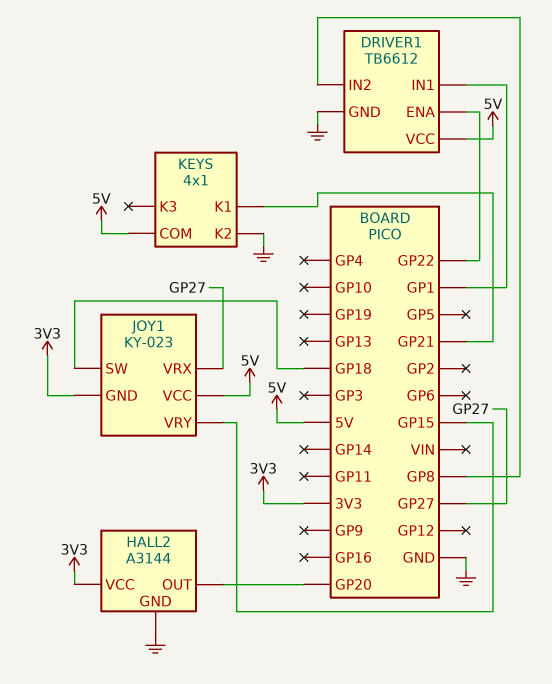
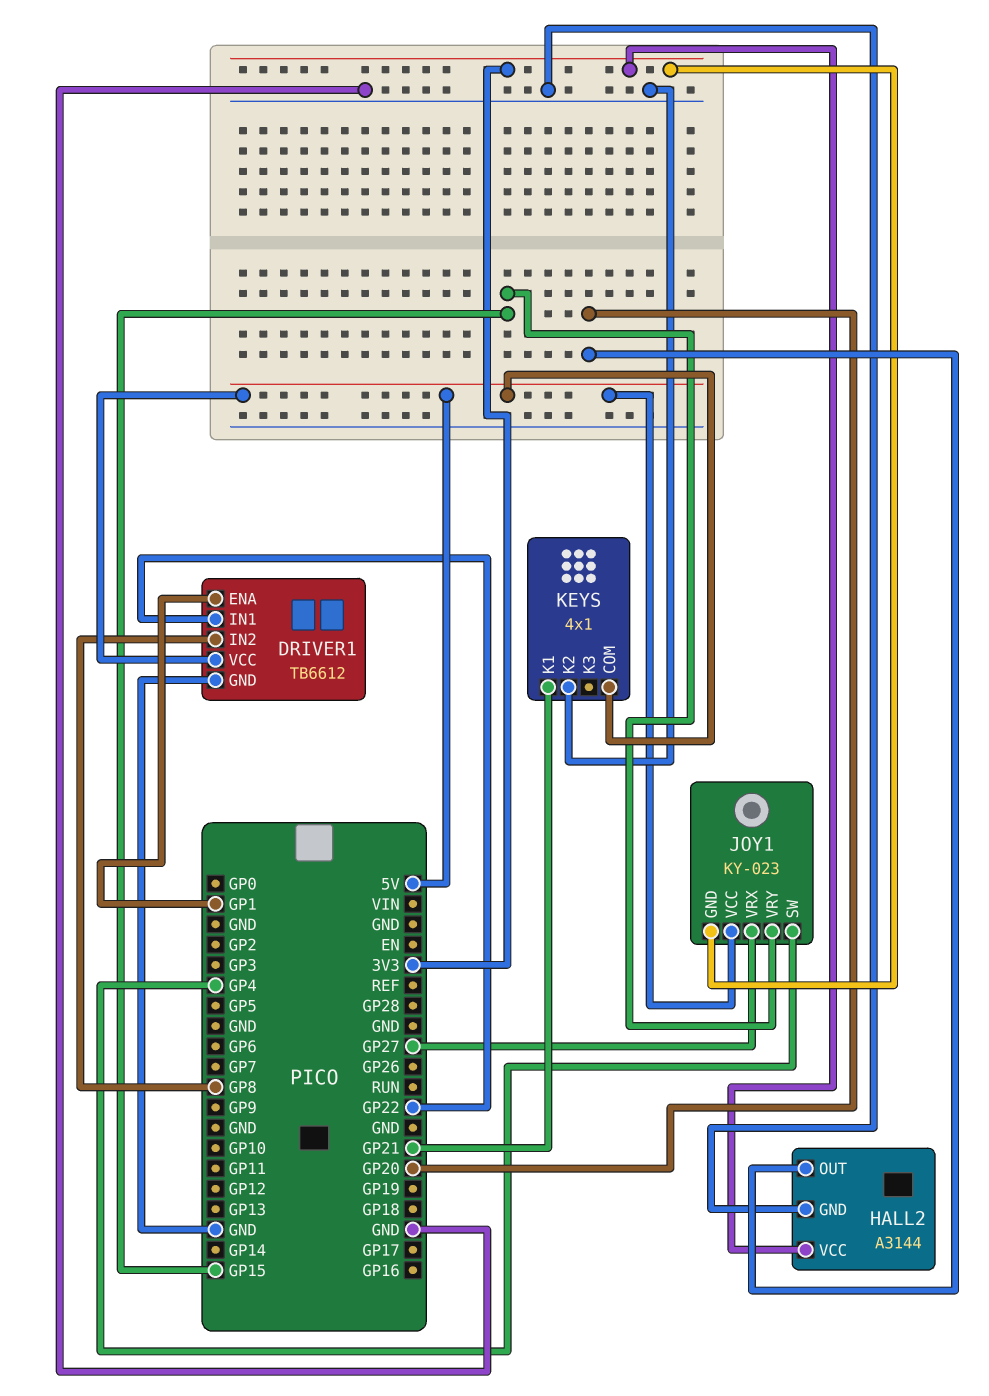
DRIVER1 pin ENA: GP22 -> GP1
DRIVER1 pin IN1: GP1 -> GP22
JOY1 pin SW: GP18 -> GP4

